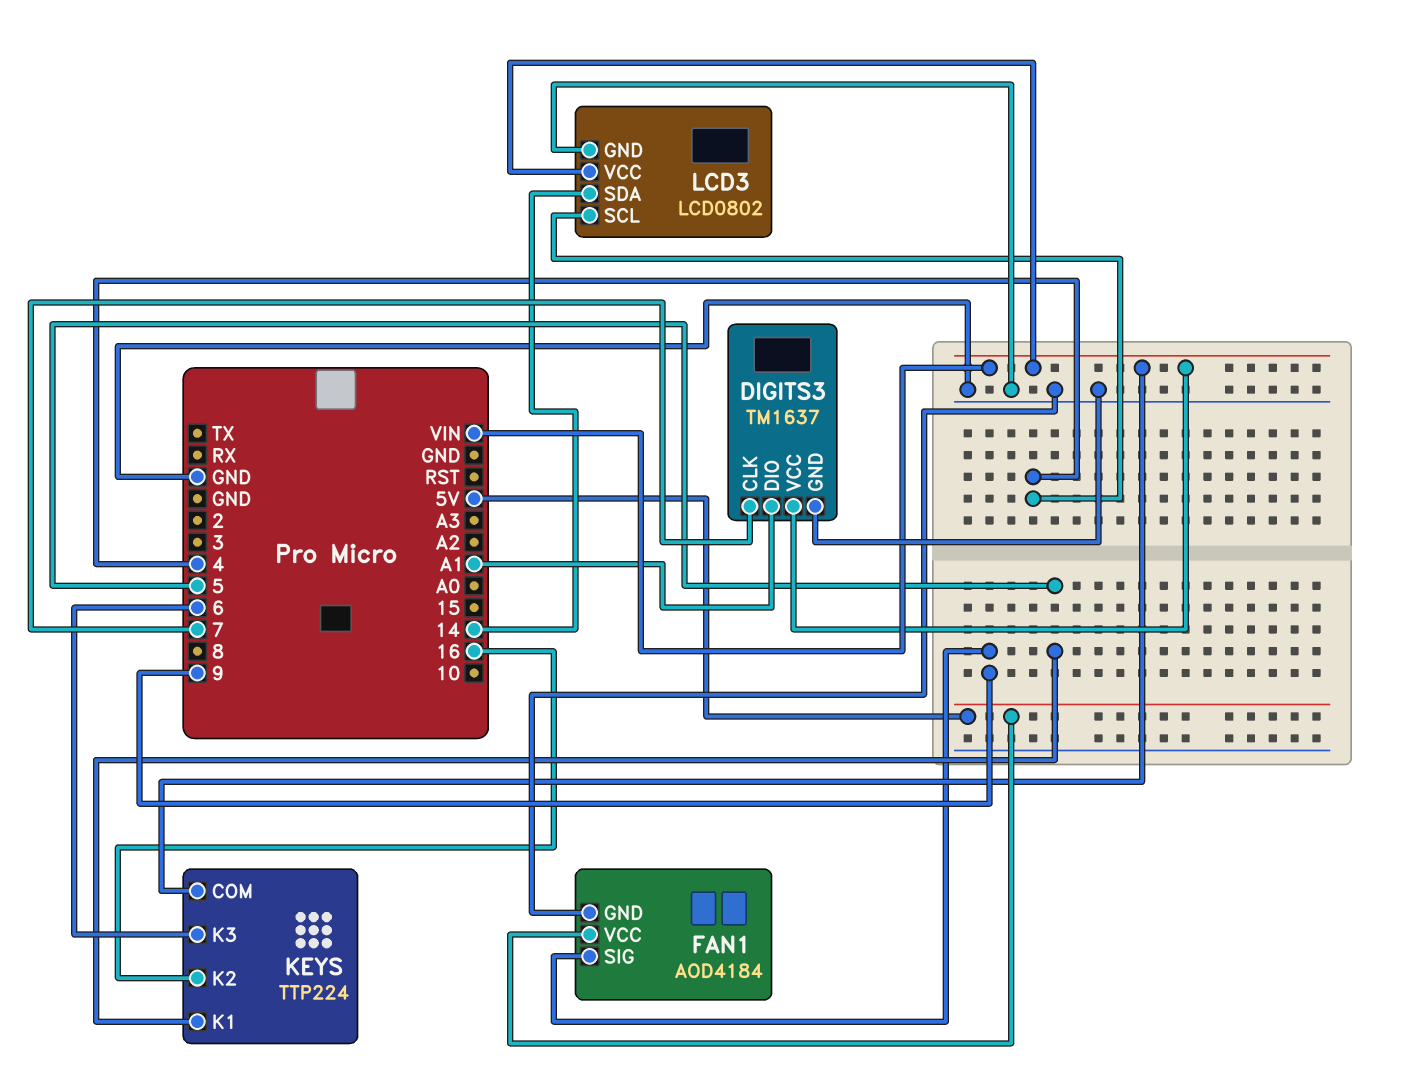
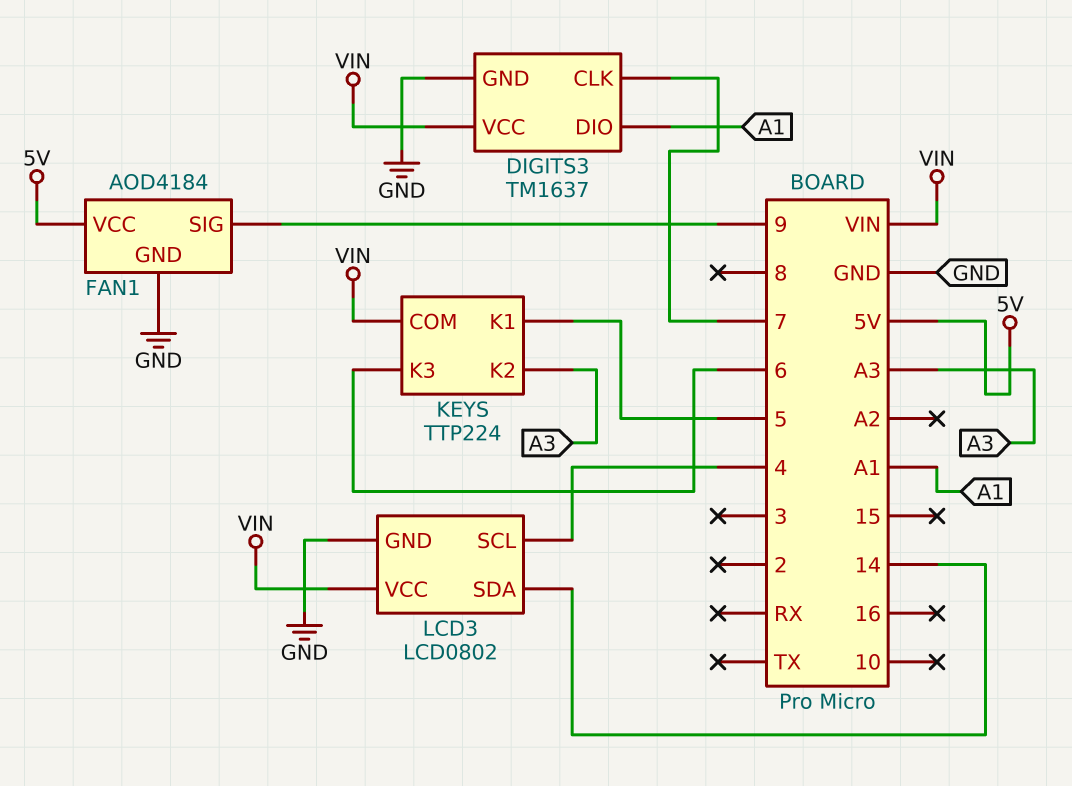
KEYS pin K2: 16 -> A3

